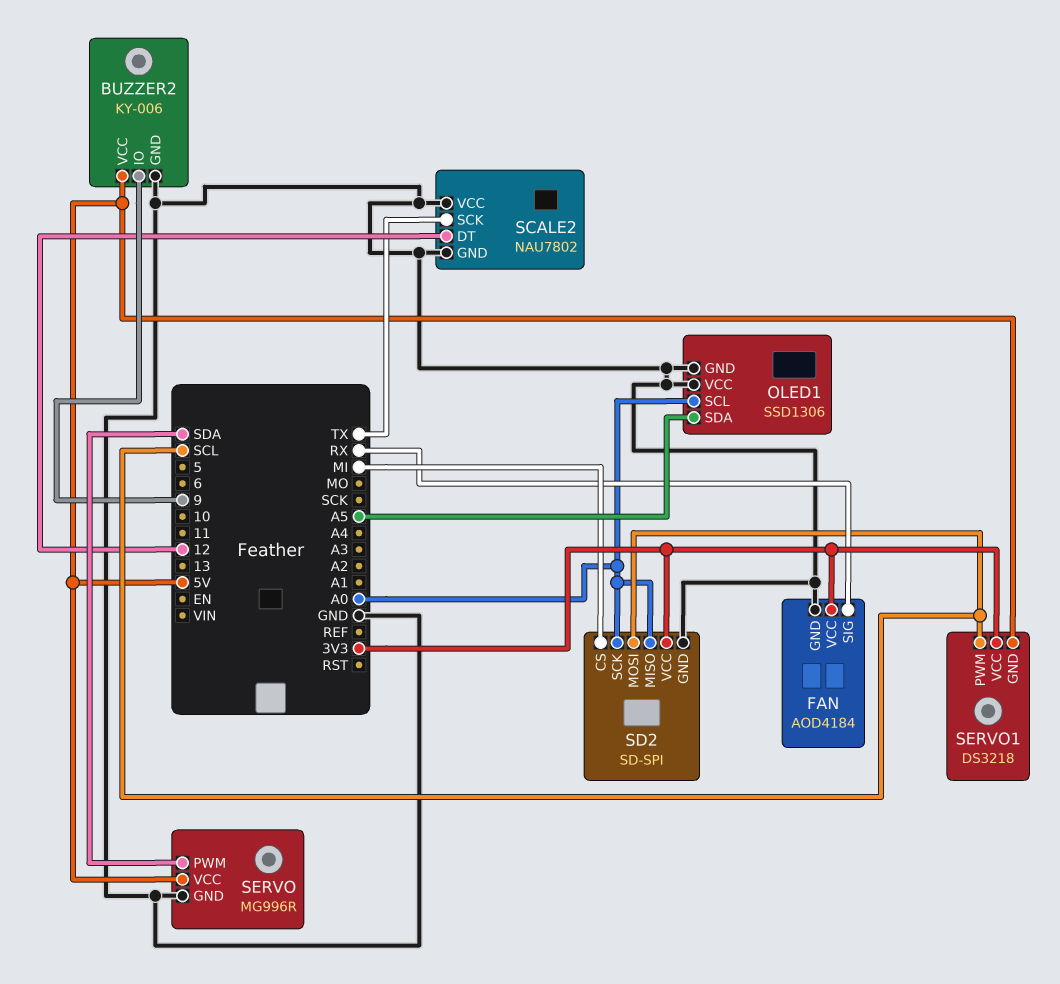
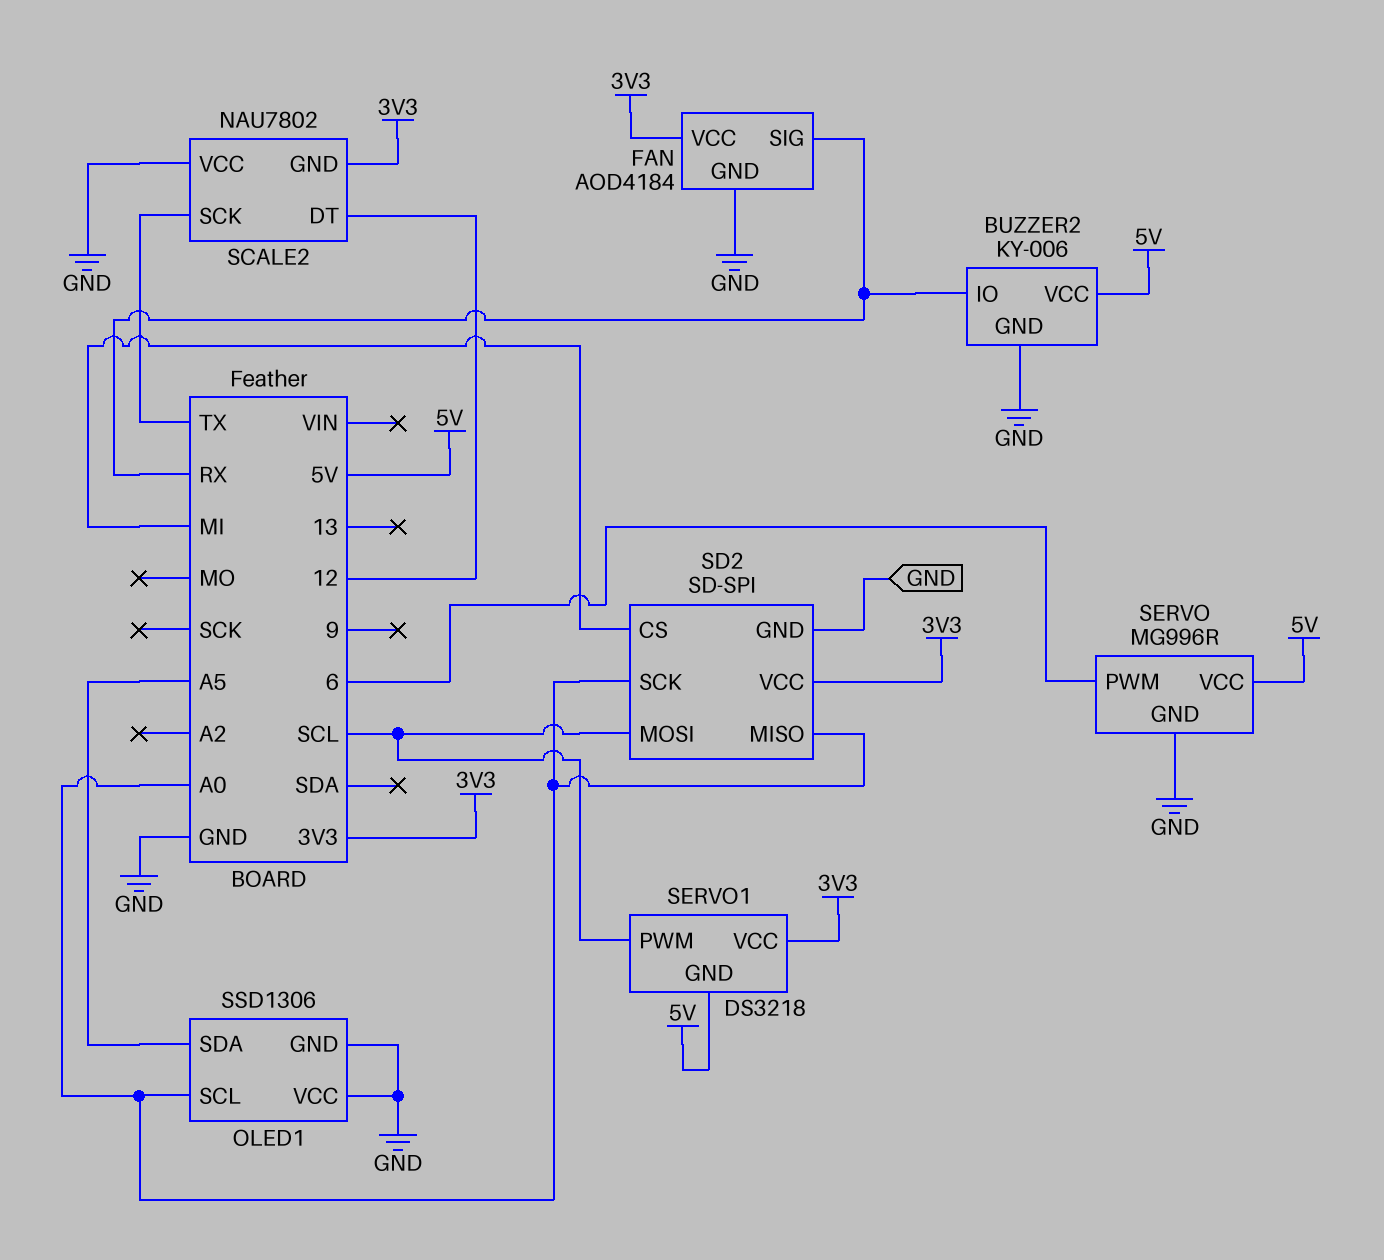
BUZZER2 pin IO: 9 -> RX
SCALE2 pin GND: GND -> 3V3
SERVO pin PWM: SDA -> 6

